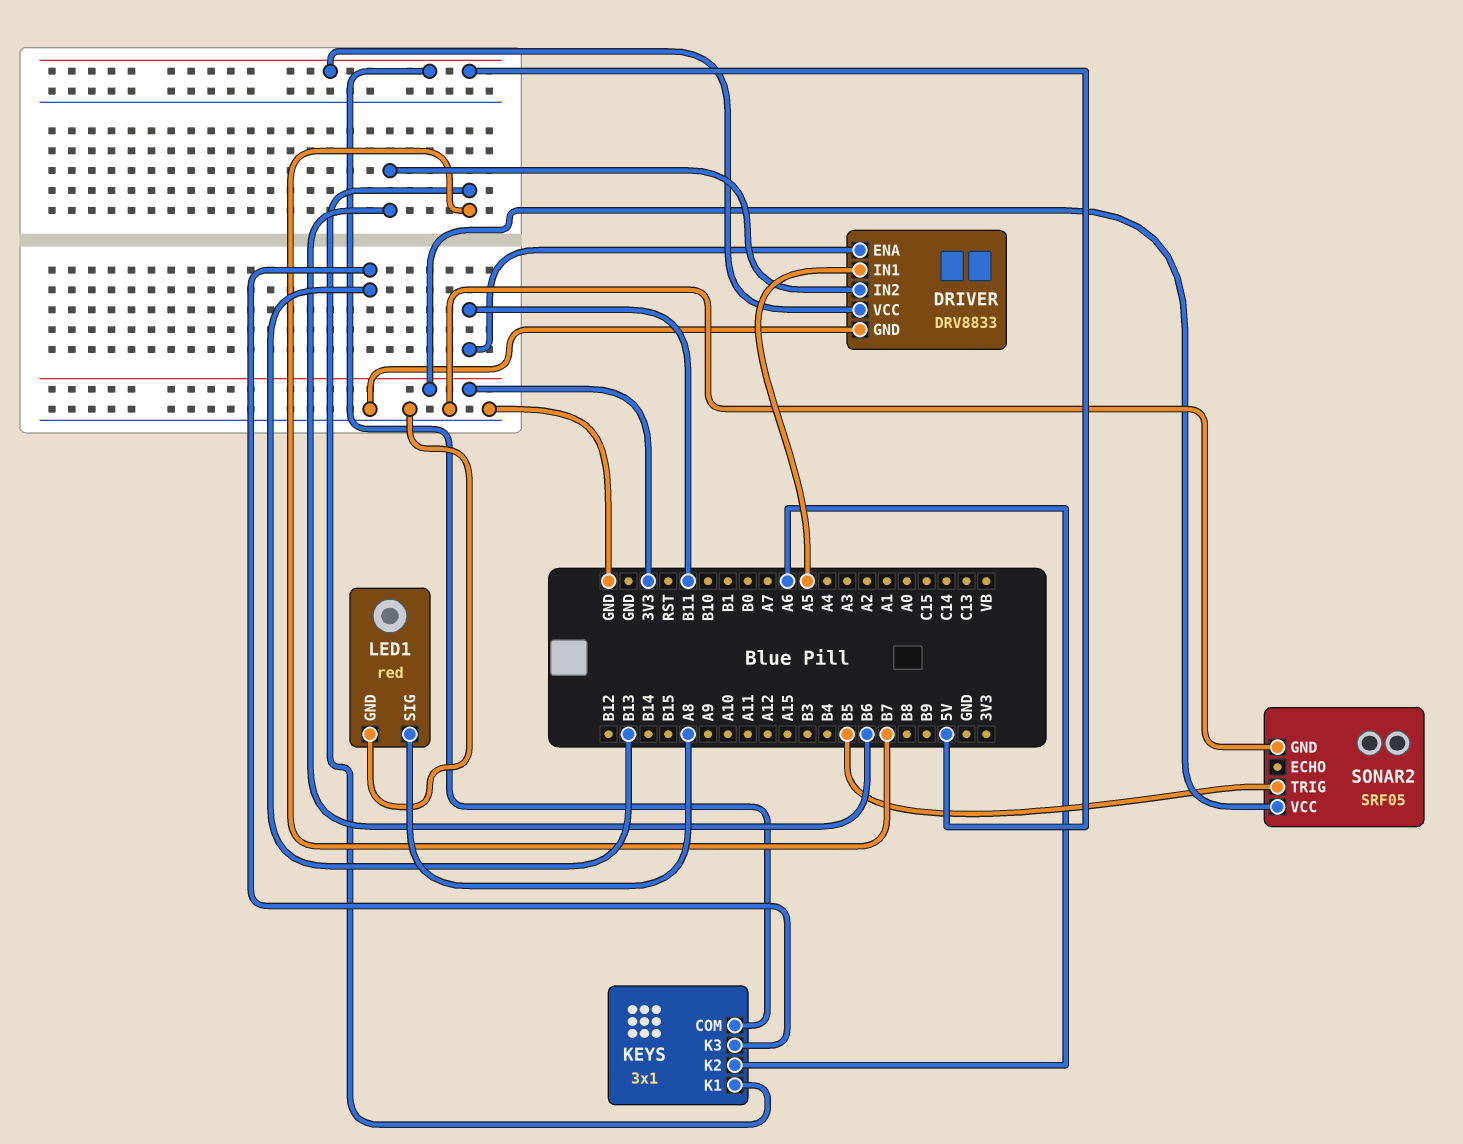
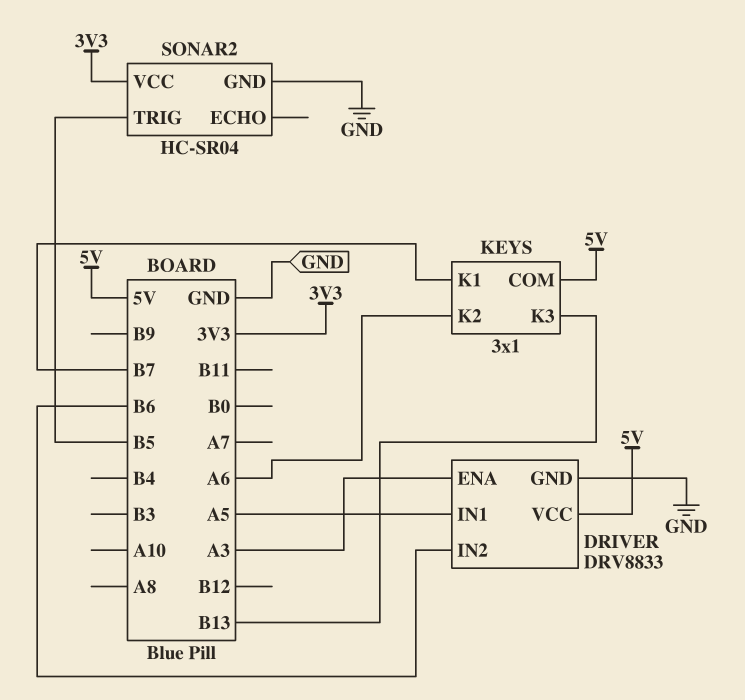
DRIVER pin ENA: B11 -> A3
LED1: red -> none
LED1 pin GND: GND -> none
LED1 pin SIG: A8 -> none
SONAR2: SRF05 -> HC-SR04

